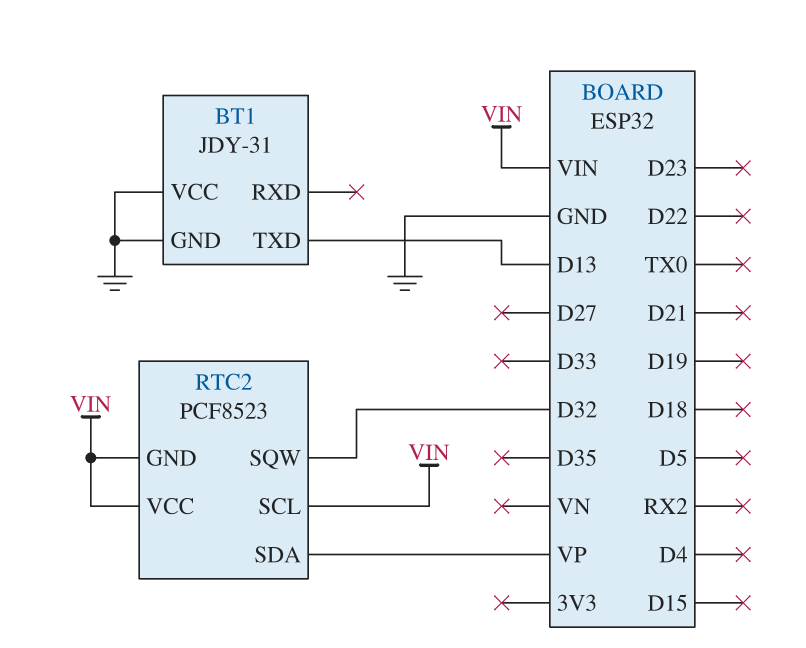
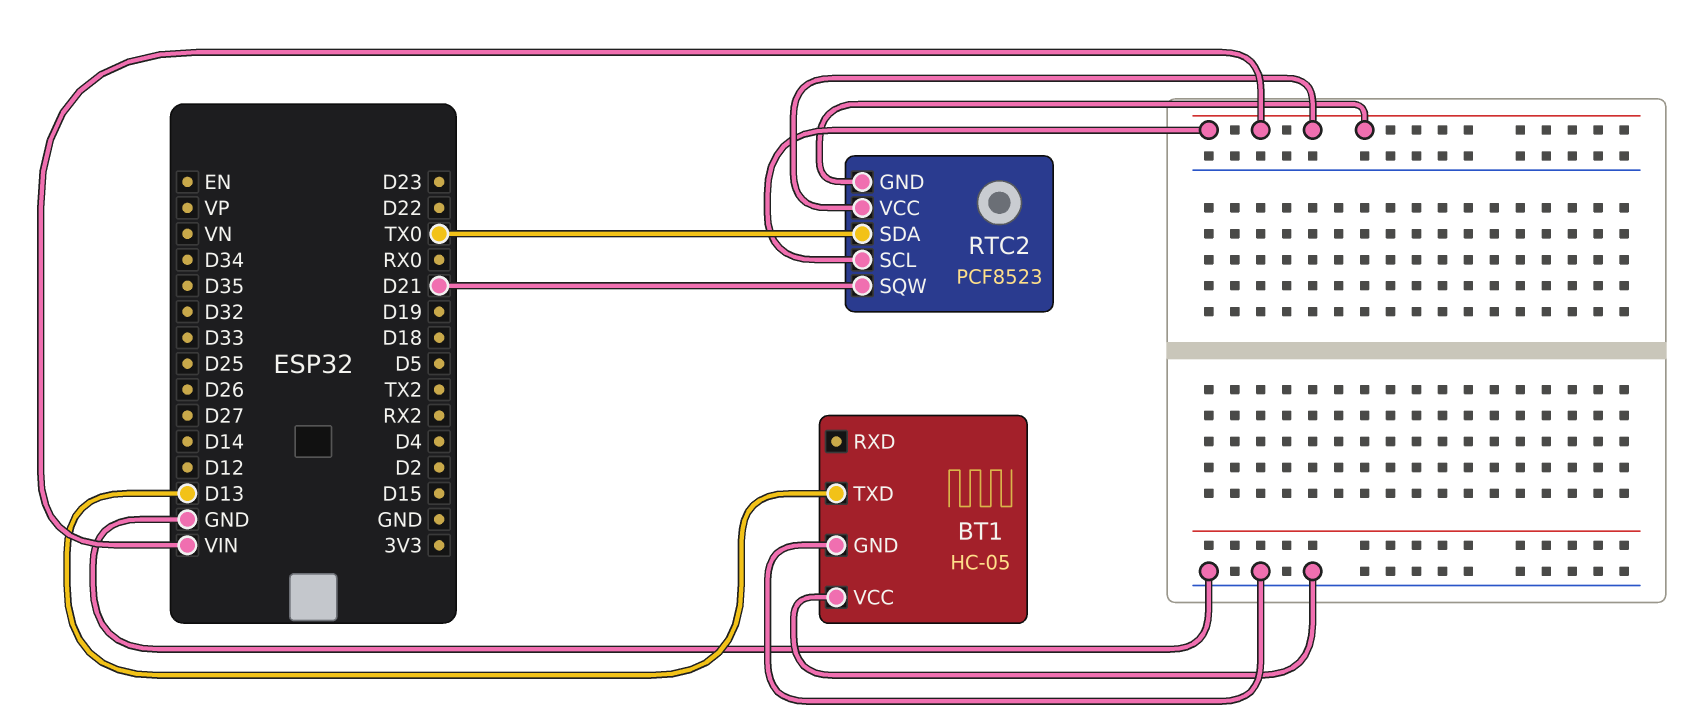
BT1: JDY-31 -> HC-05
RTC2 pin SDA: VP -> TX0
RTC2 pin SQW: D32 -> D21

